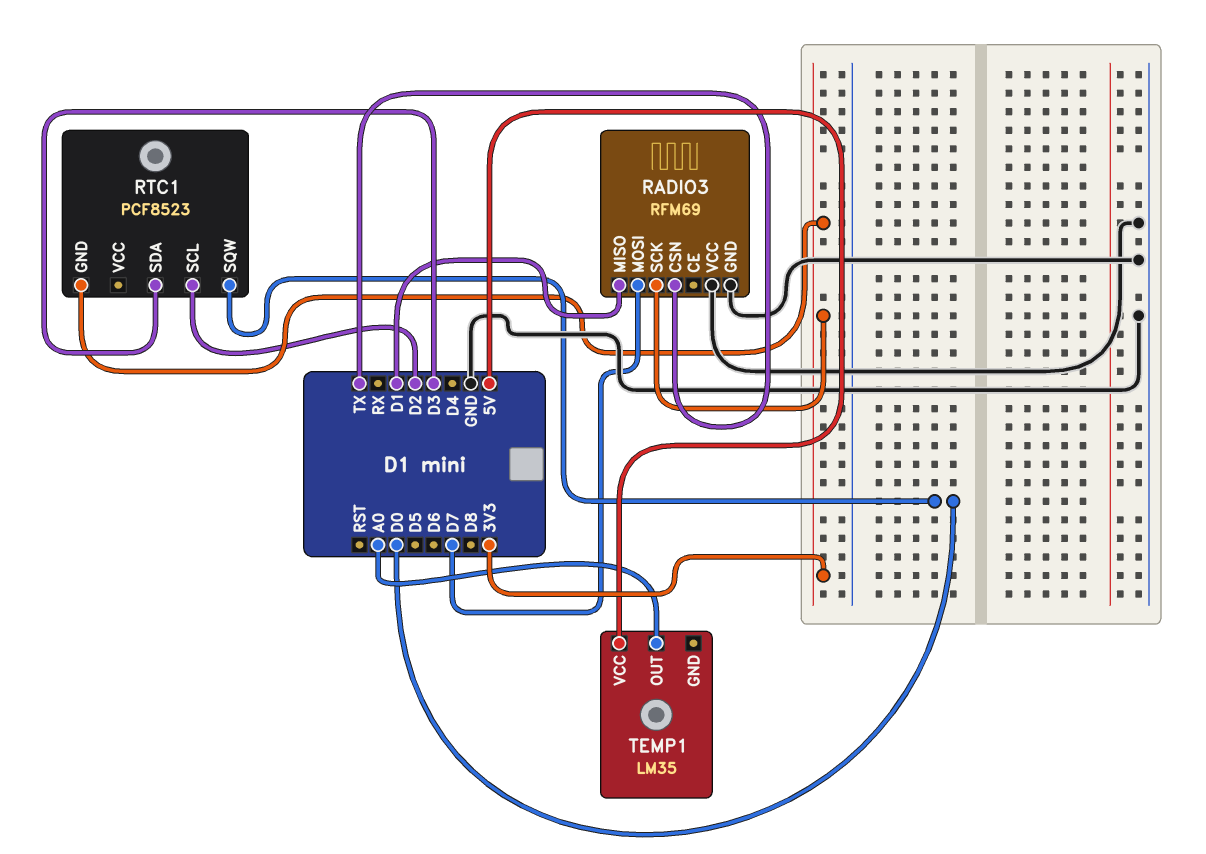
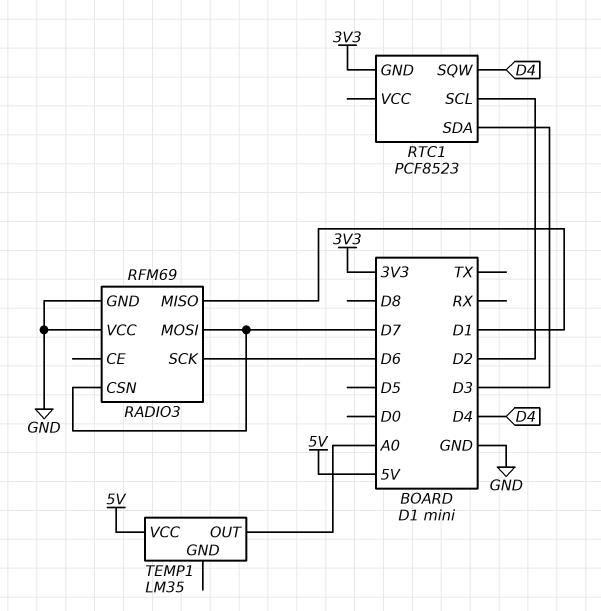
RADIO3 pin CSN: TX -> D7
RADIO3 pin SCK: 3V3 -> D6
RTC1 pin SQW: D0 -> D4

